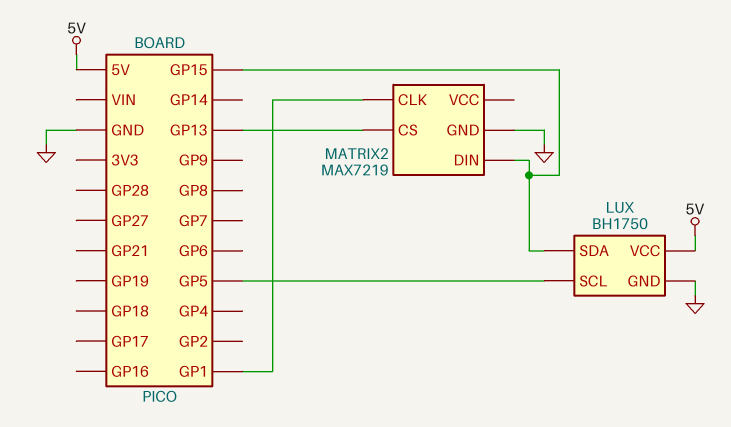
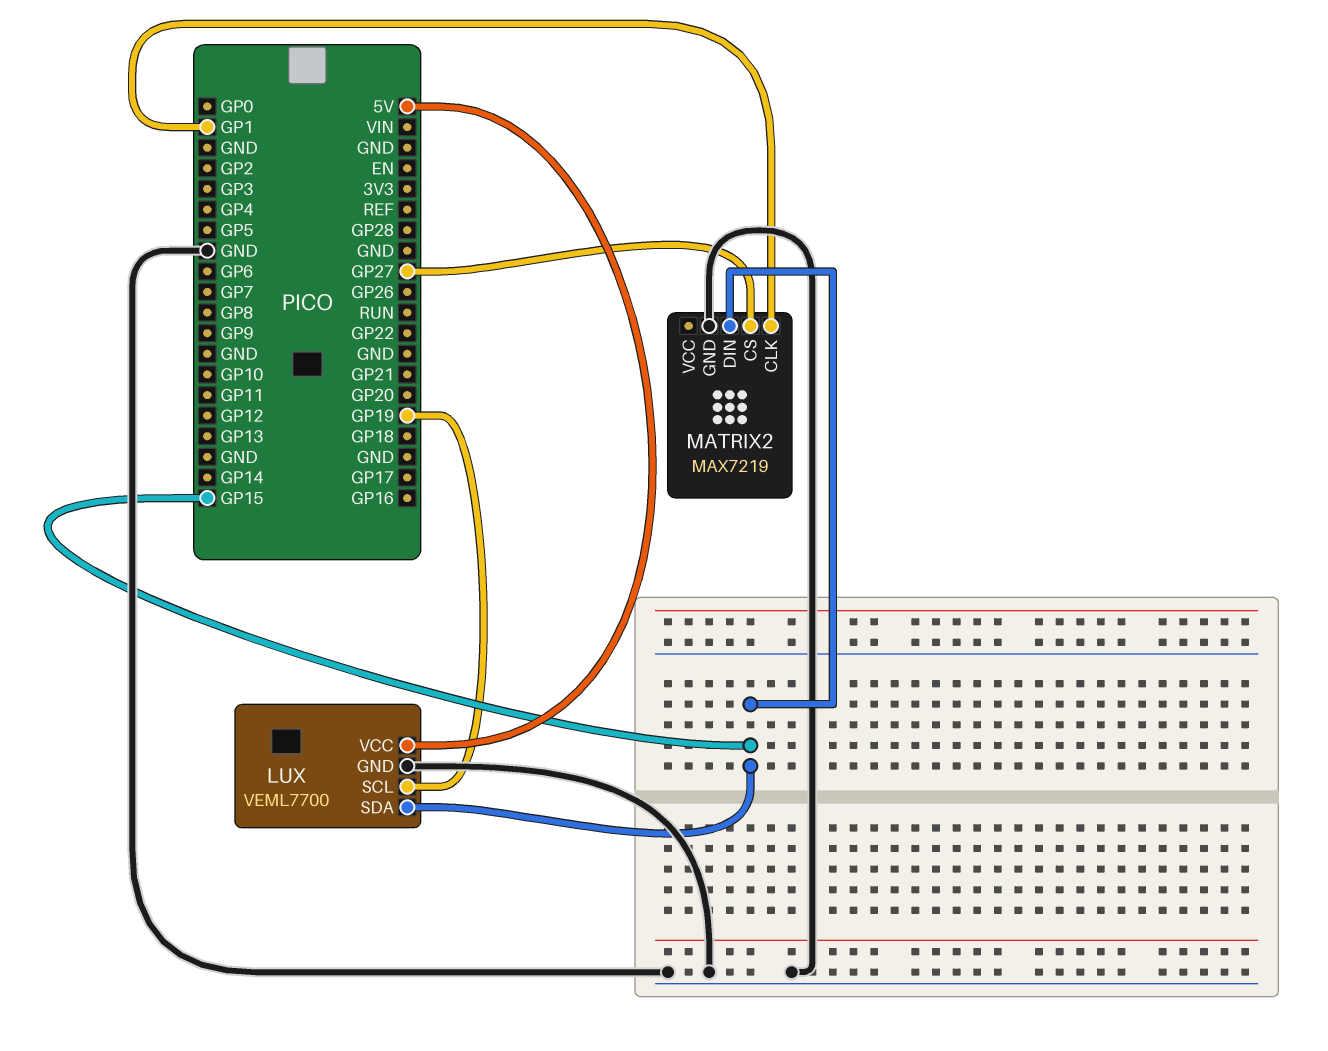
LUX: BH1750 -> VEML7700
LUX pin SCL: GP5 -> GP19
MATRIX2 pin CS: GP13 -> GP27

